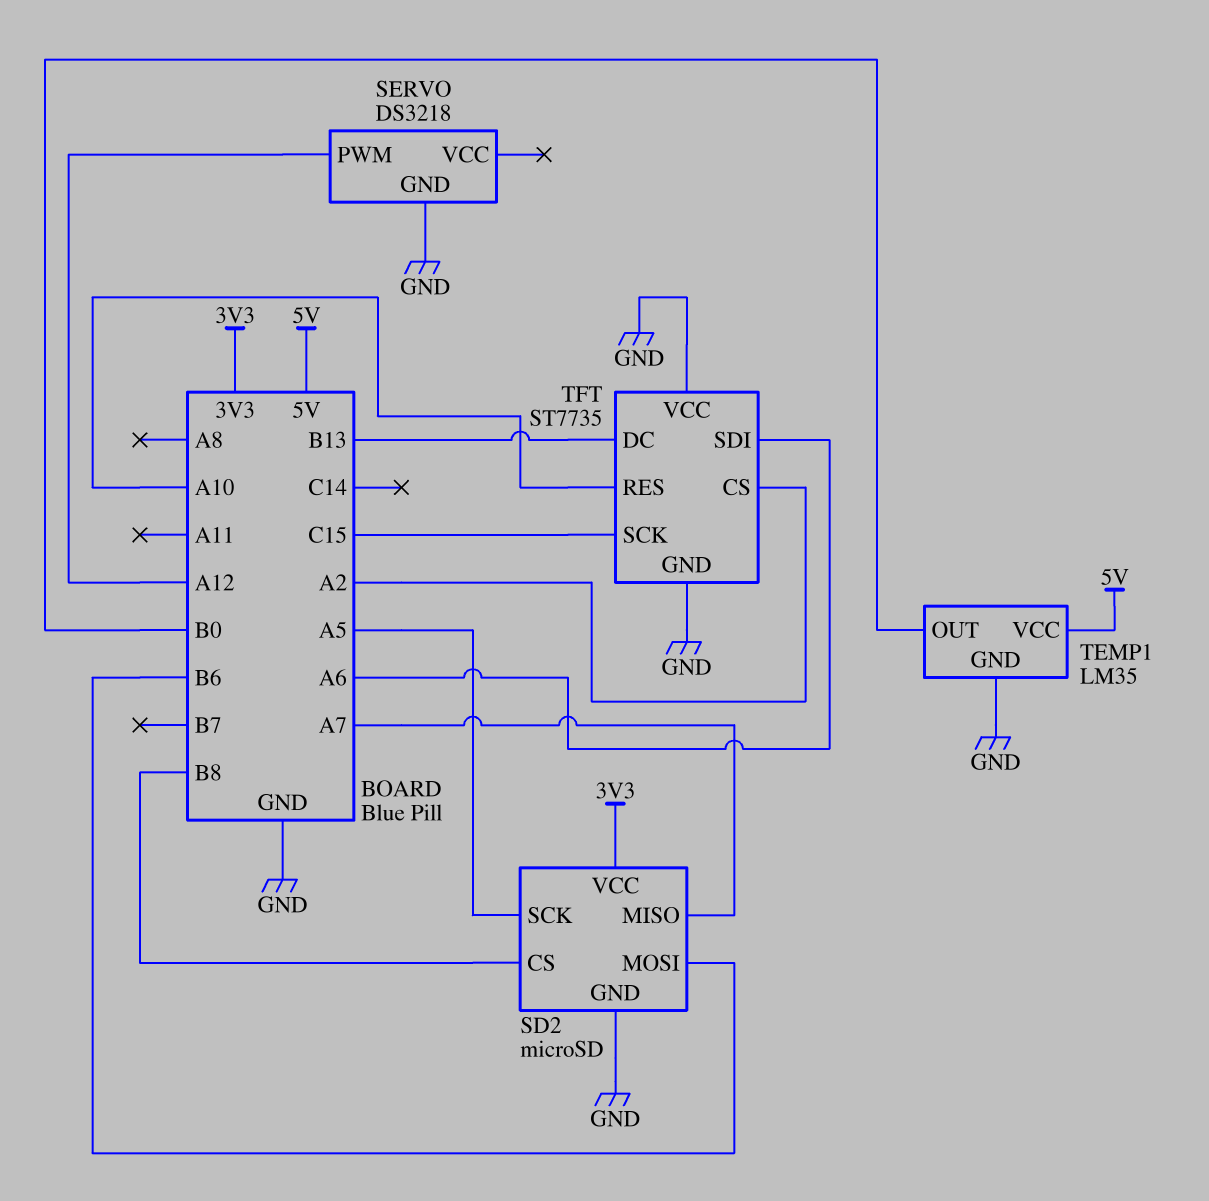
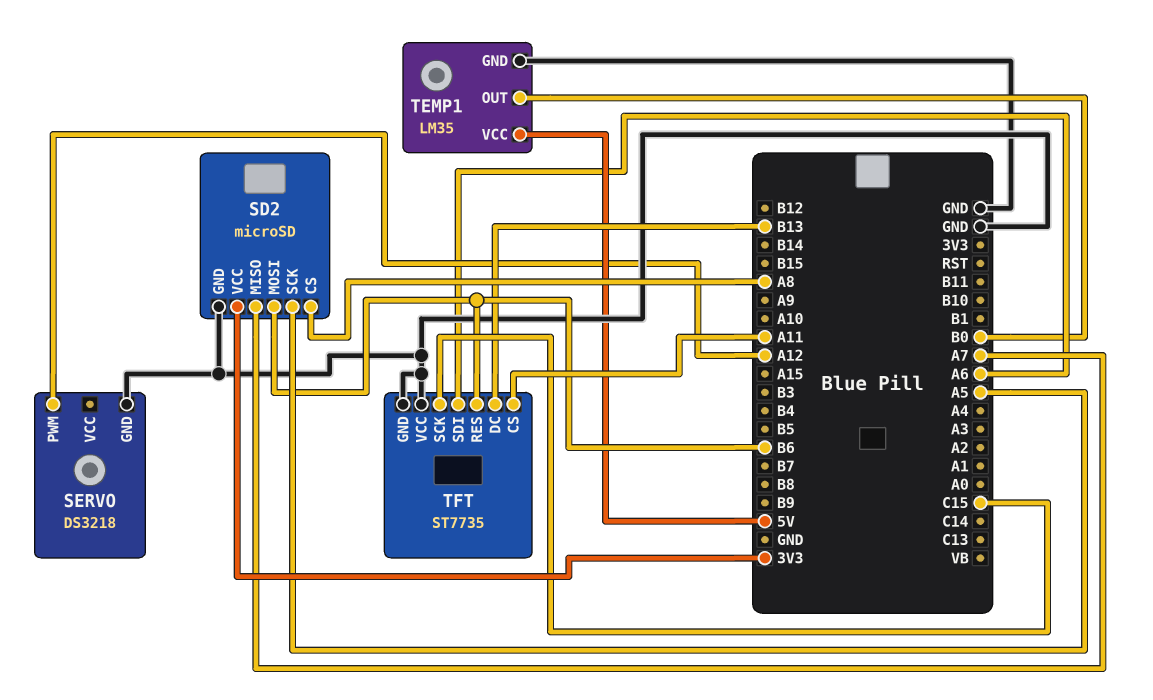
SD2 pin CS: B8 -> A8
TFT pin CS: A2 -> A11
TFT pin RES: A10 -> B6

